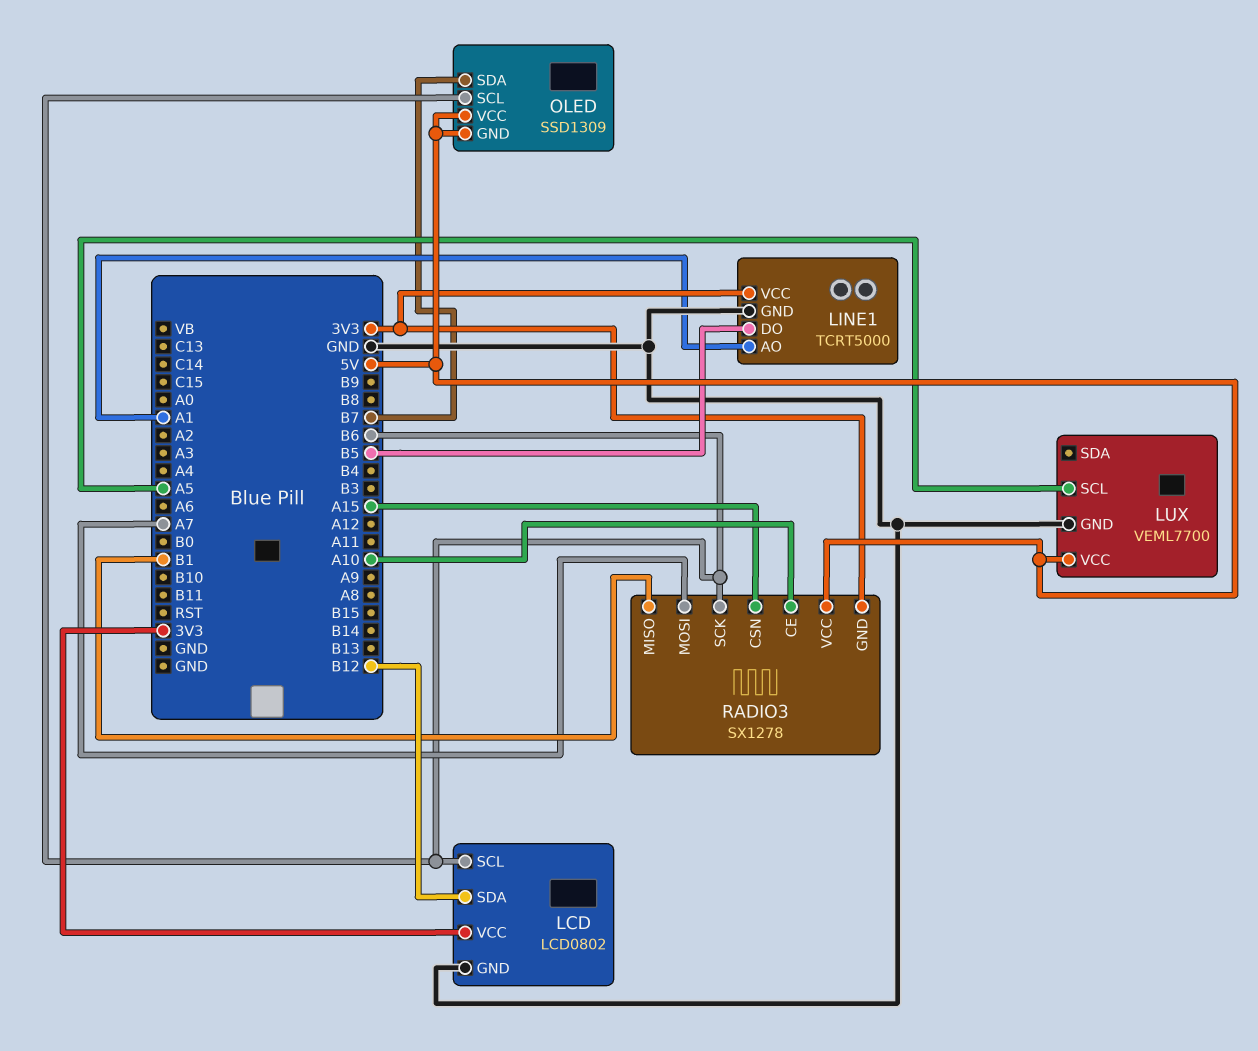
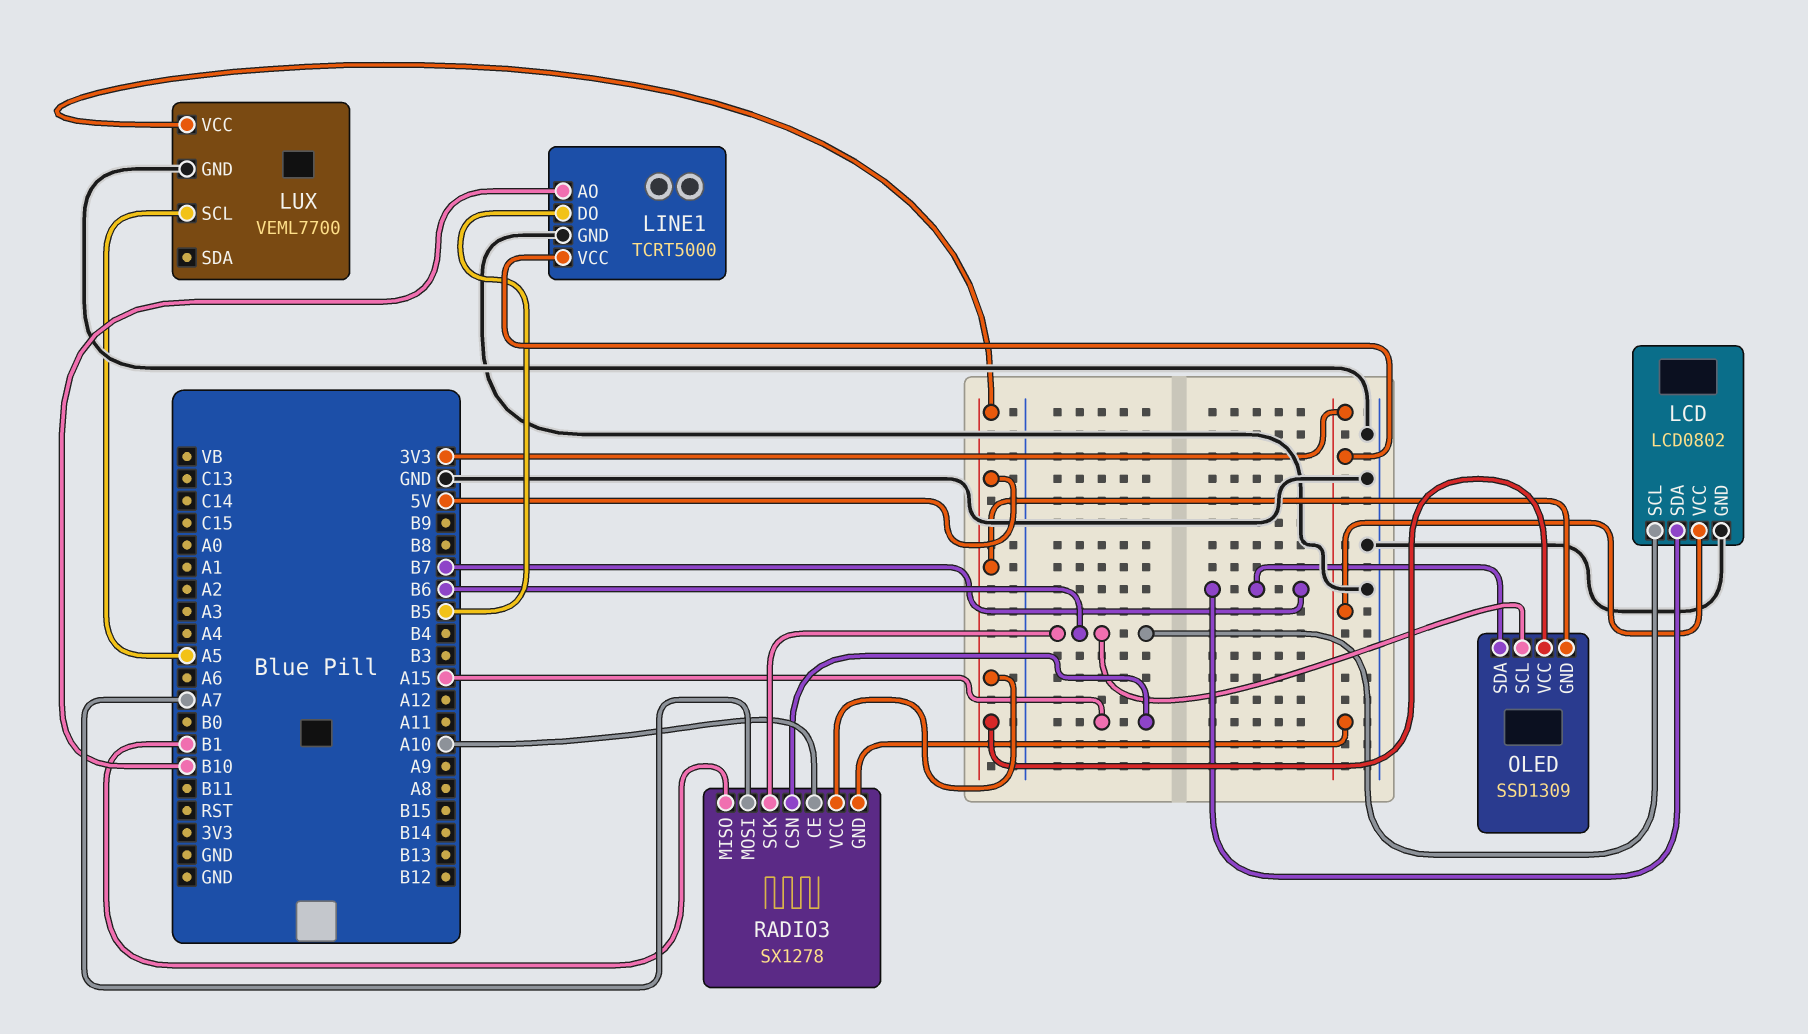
LCD pin SDA: B12 -> B7
LINE1 pin AO: A1 -> B10

